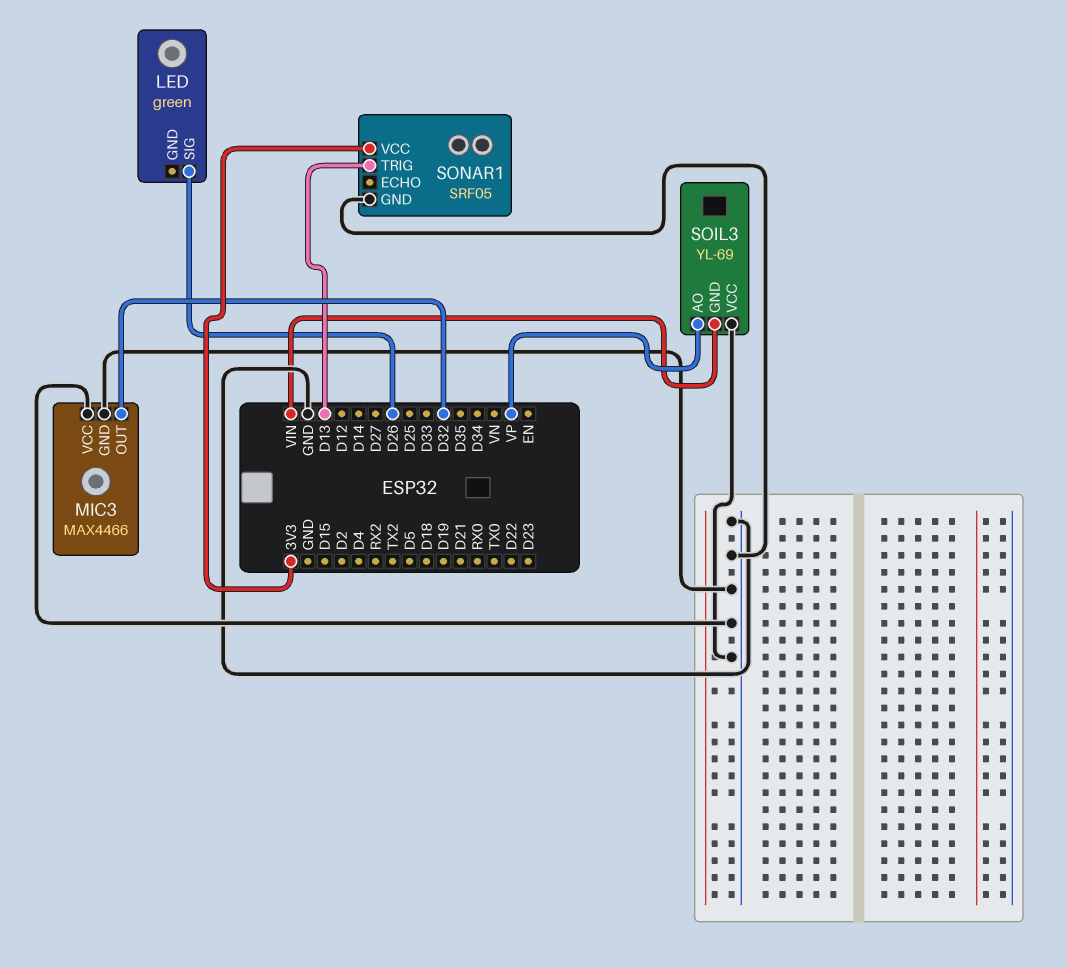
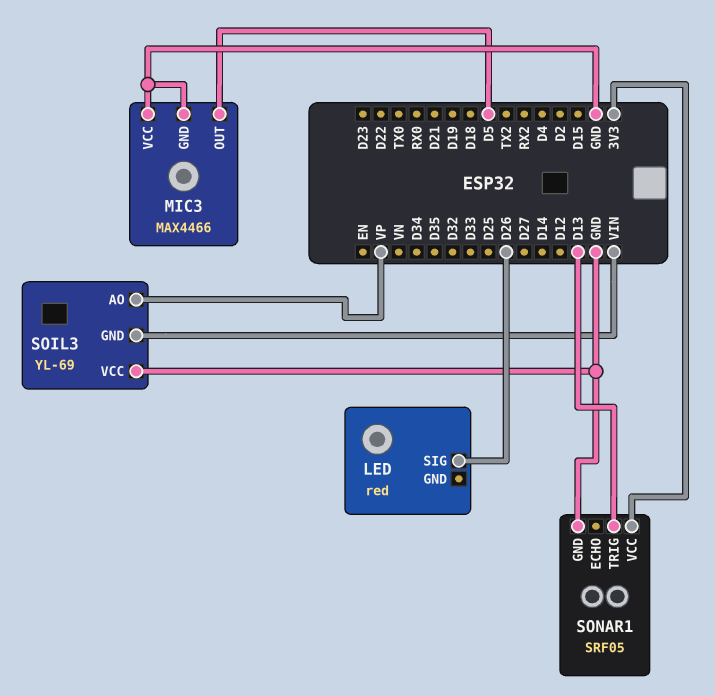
LED: green -> red
MIC3 pin OUT: D32 -> D5

